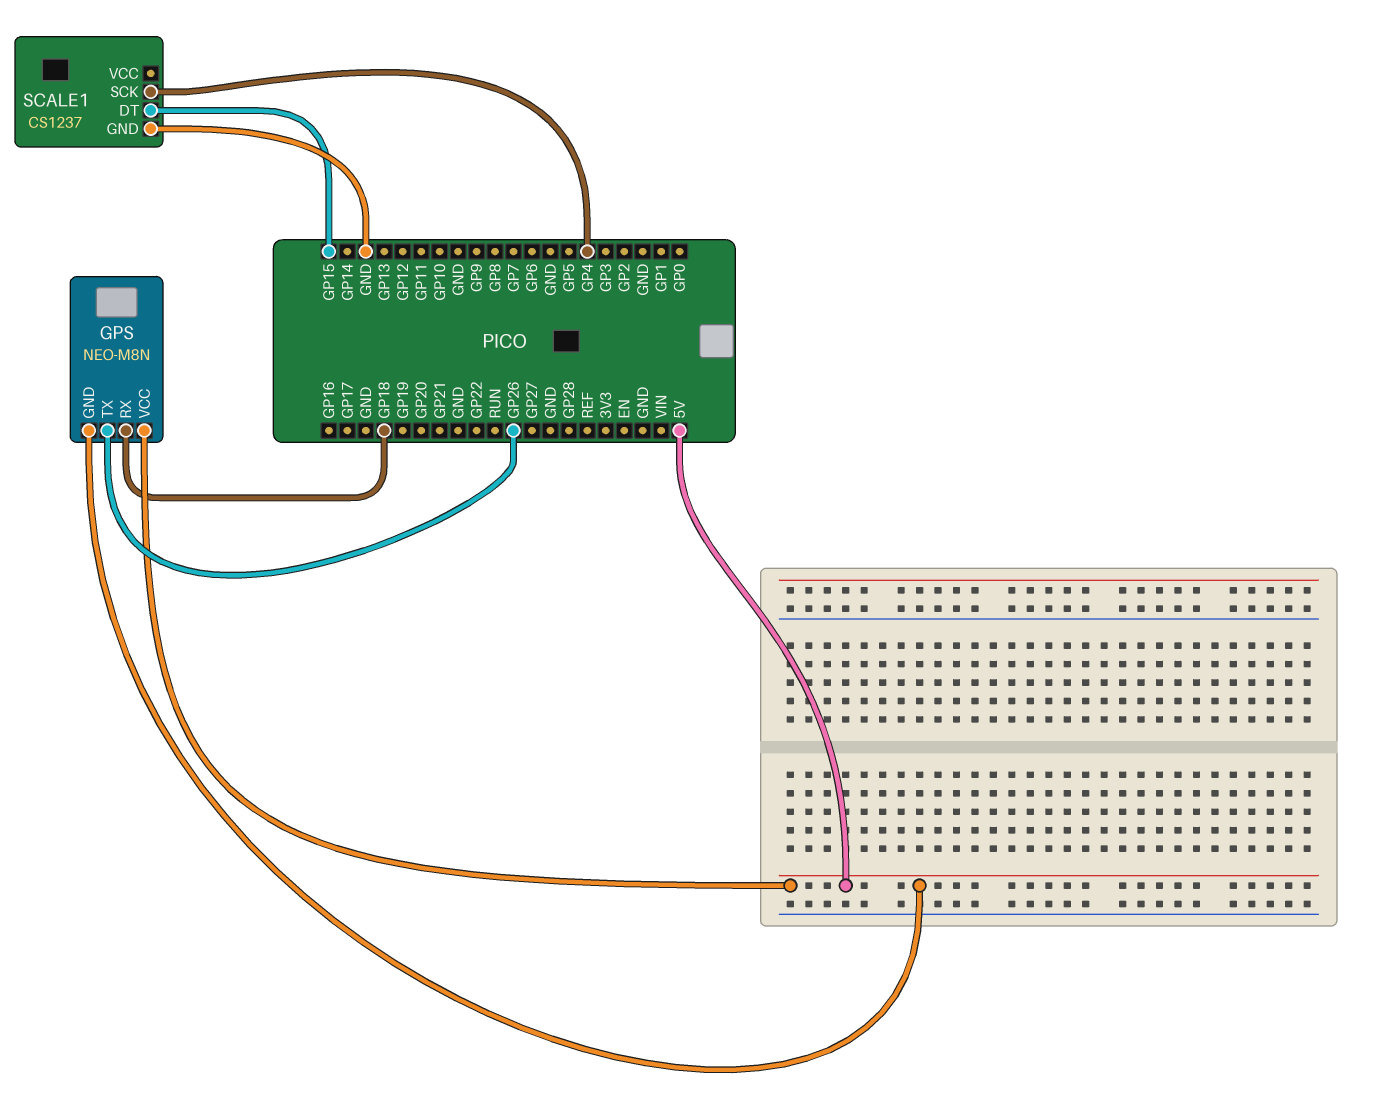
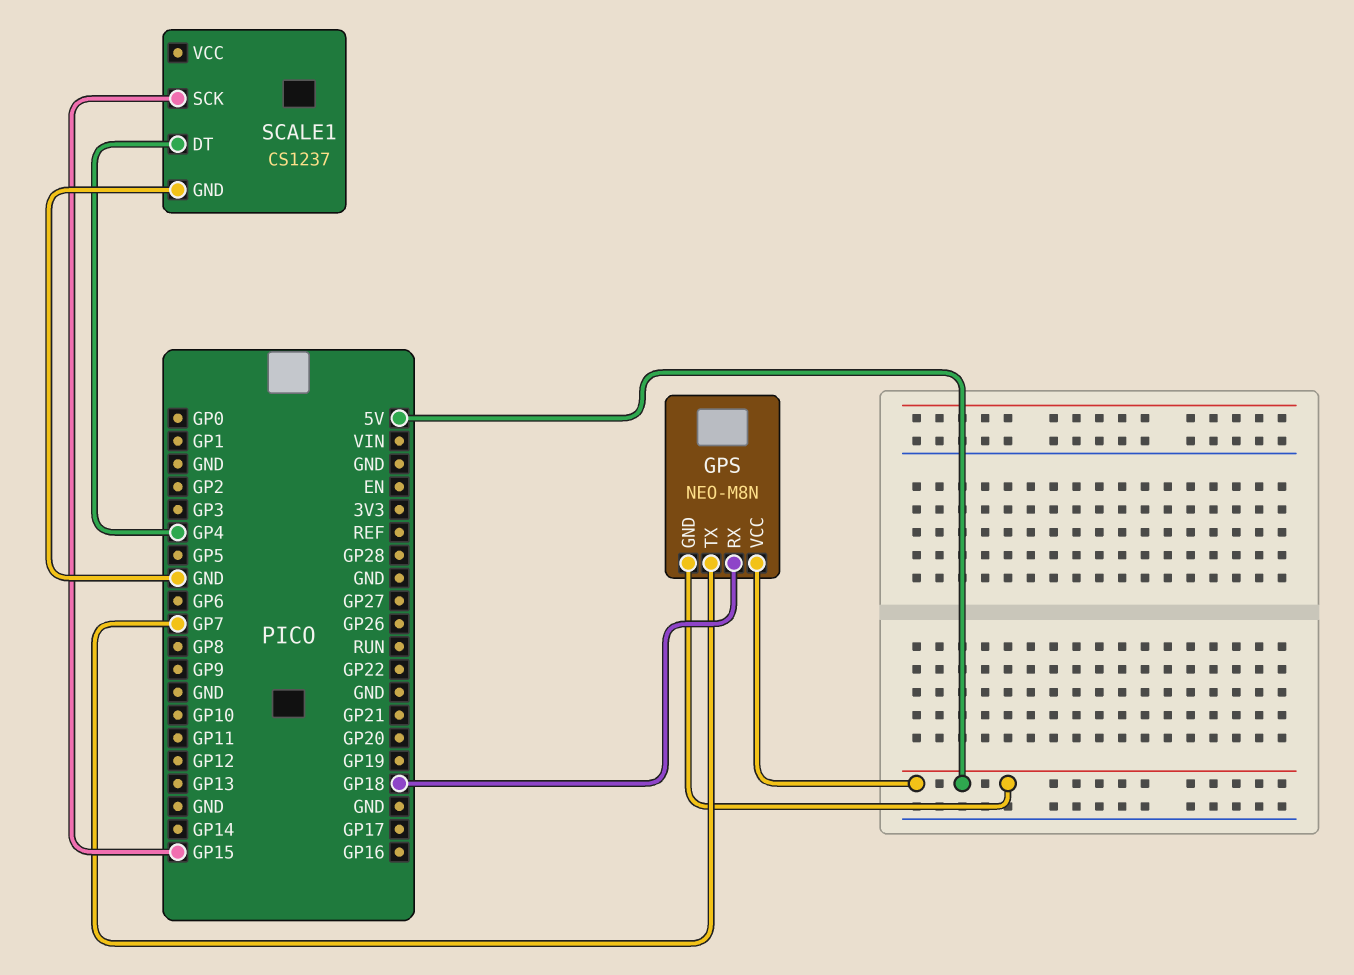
GPS pin TX: GP26 -> GP7
SCALE1 pin DT: GP15 -> GP4
SCALE1 pin SCK: GP4 -> GP15

